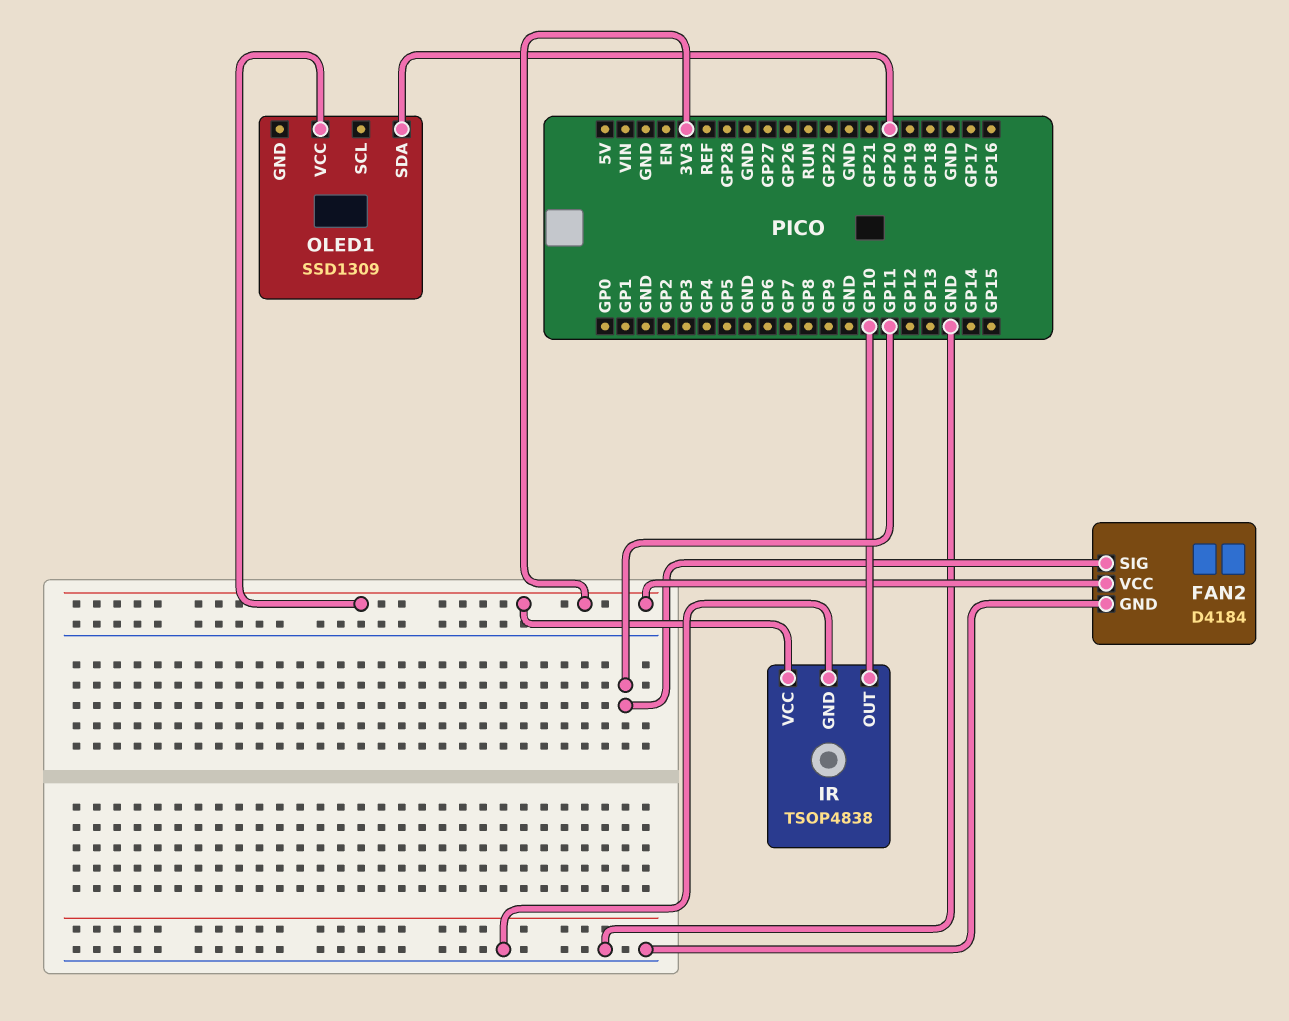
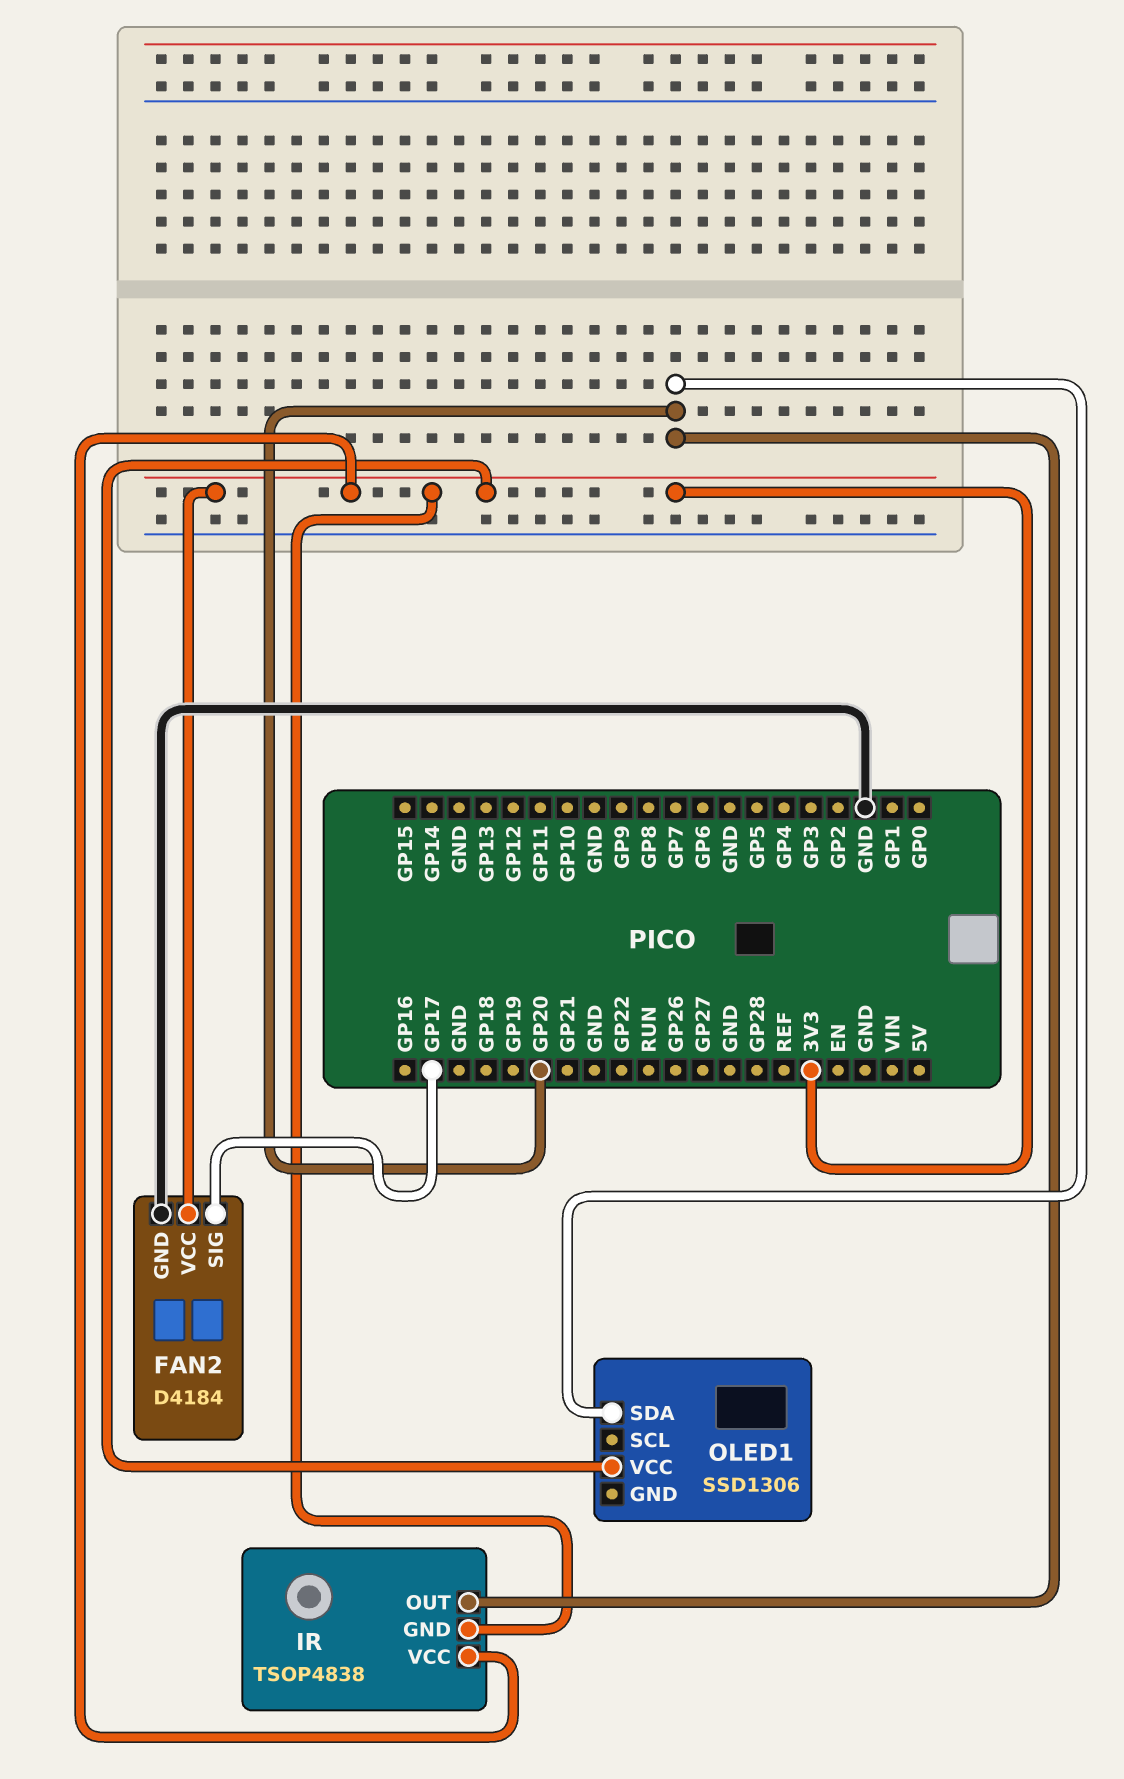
FAN2 pin SIG: GP11 -> GP17
IR pin GND: GND -> 3V3
IR pin OUT: GP10 -> GP20
OLED1: SSD1309 -> SSD1306

